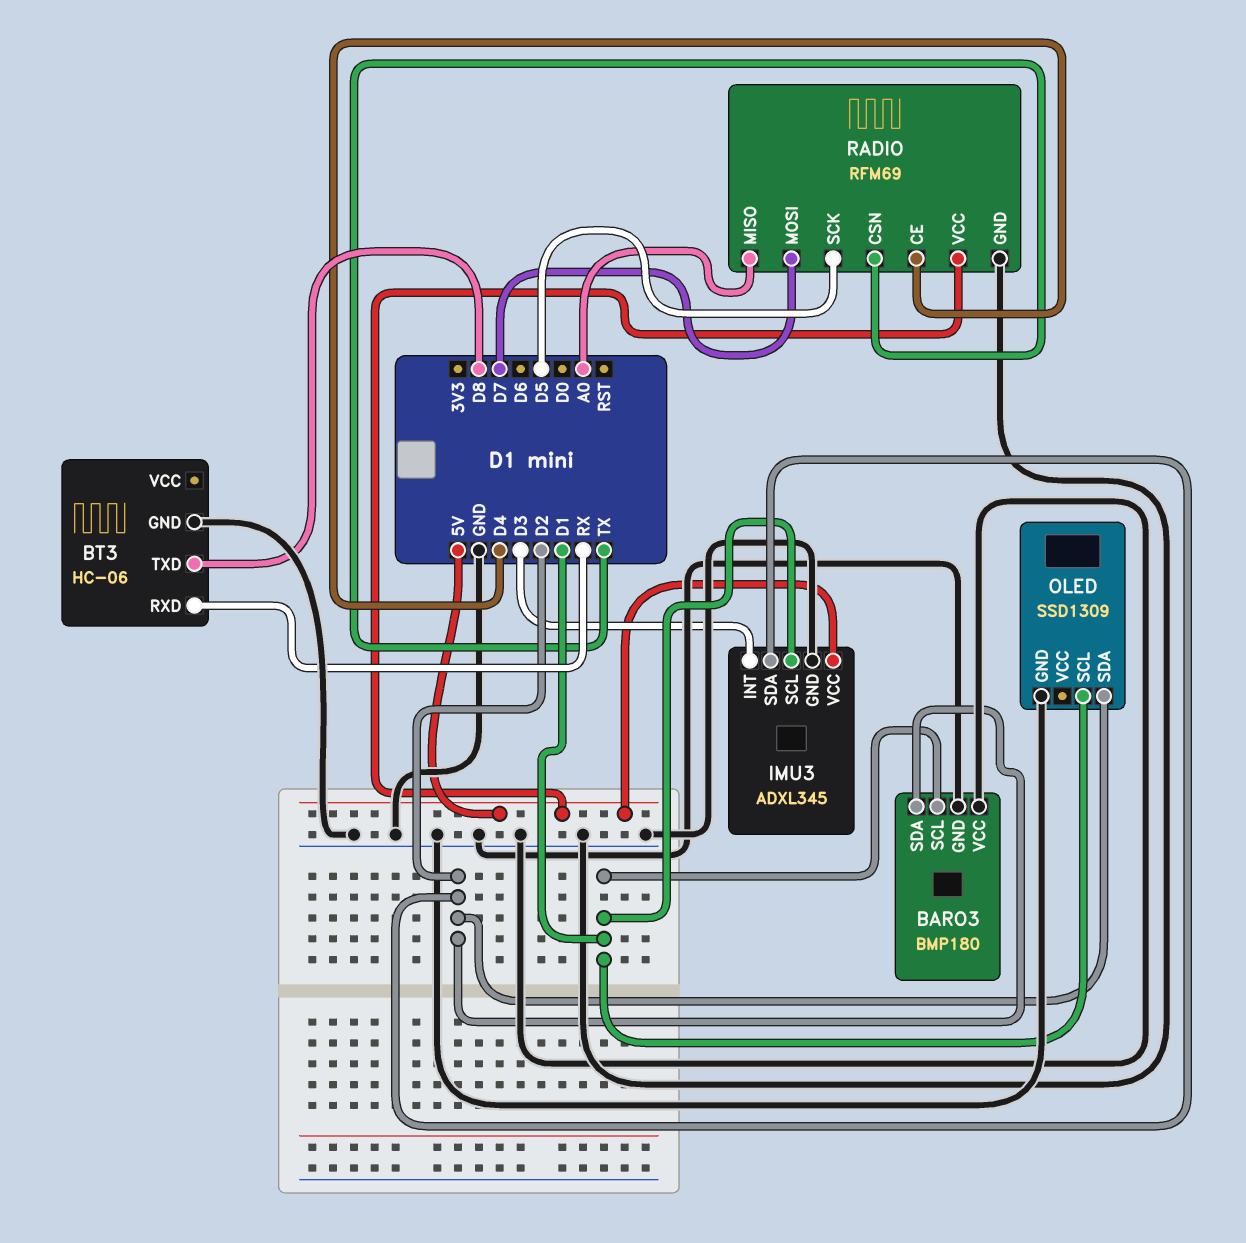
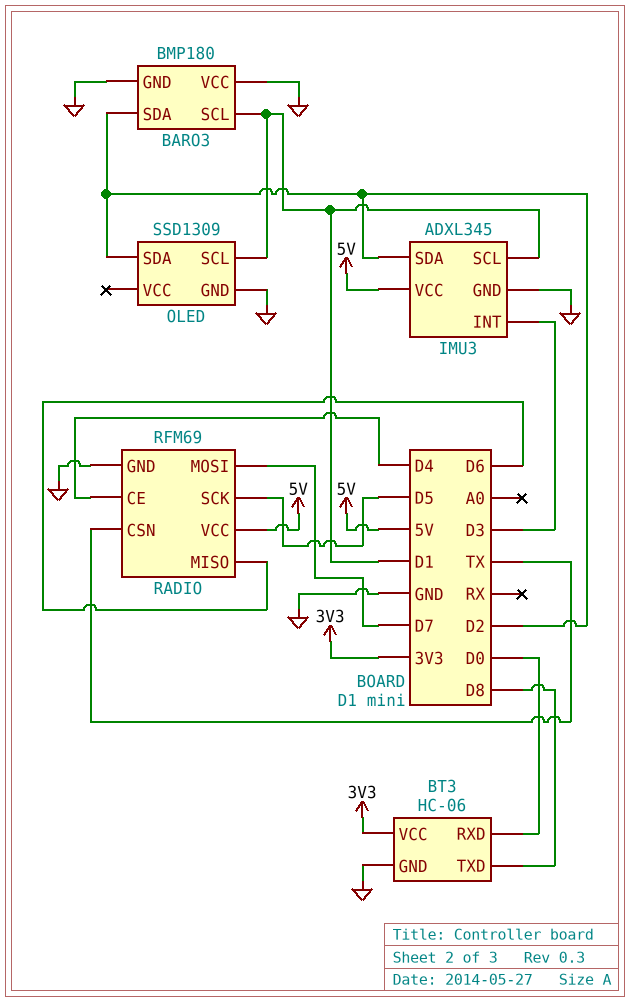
BT3 pin RXD: RX -> D0
BT3 pin VCC: none -> 3V3
RADIO pin MISO: A0 -> D6

